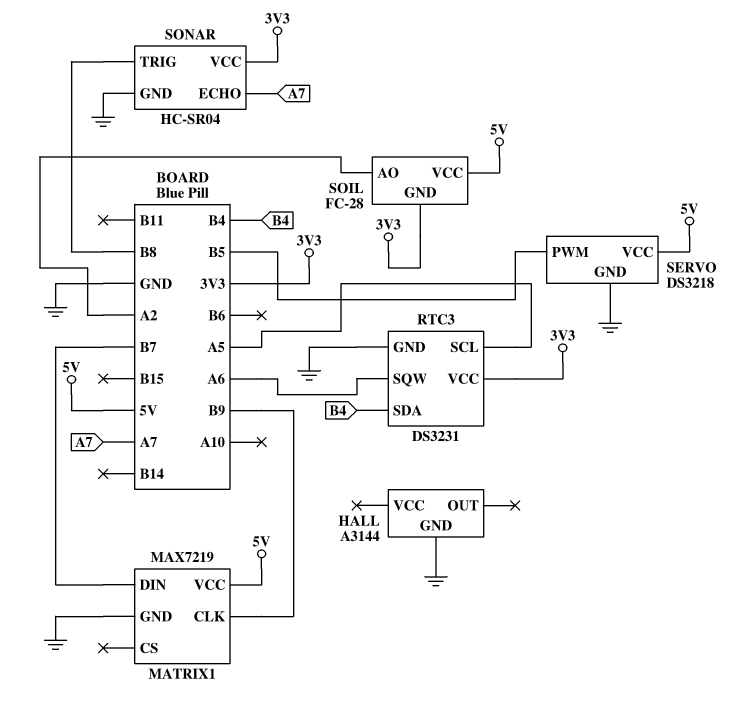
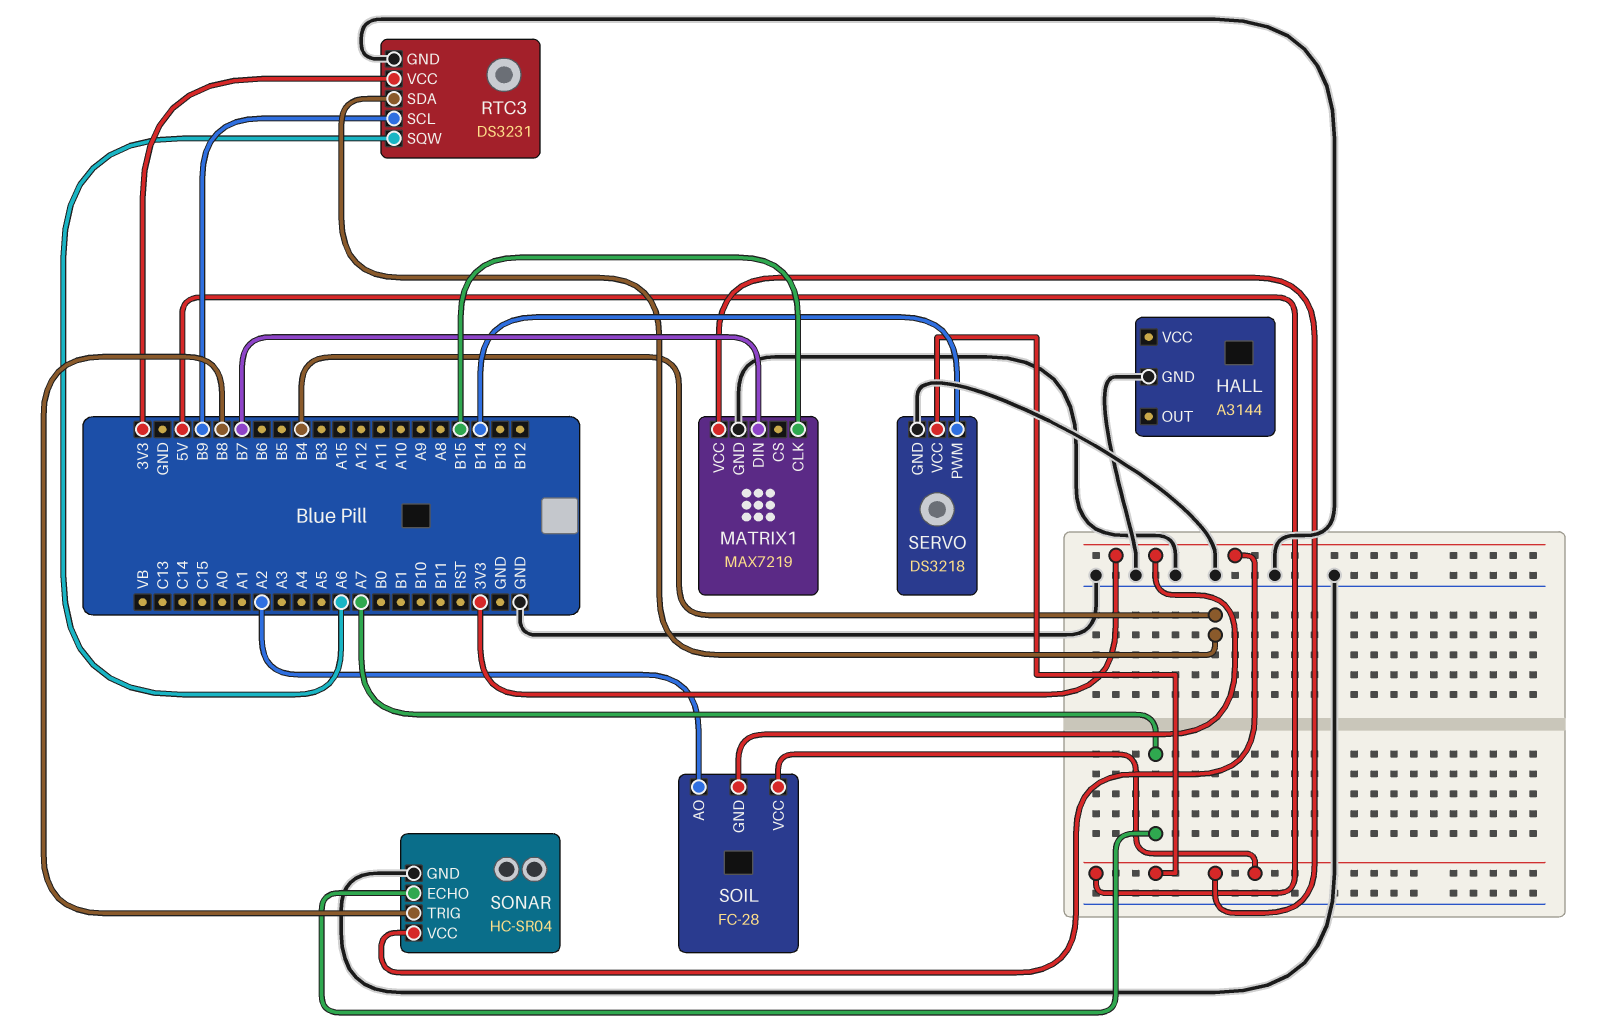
MATRIX1 pin CLK: B9 -> B15
RTC3 pin SCL: A5 -> B9
SERVO pin PWM: B5 -> B14

